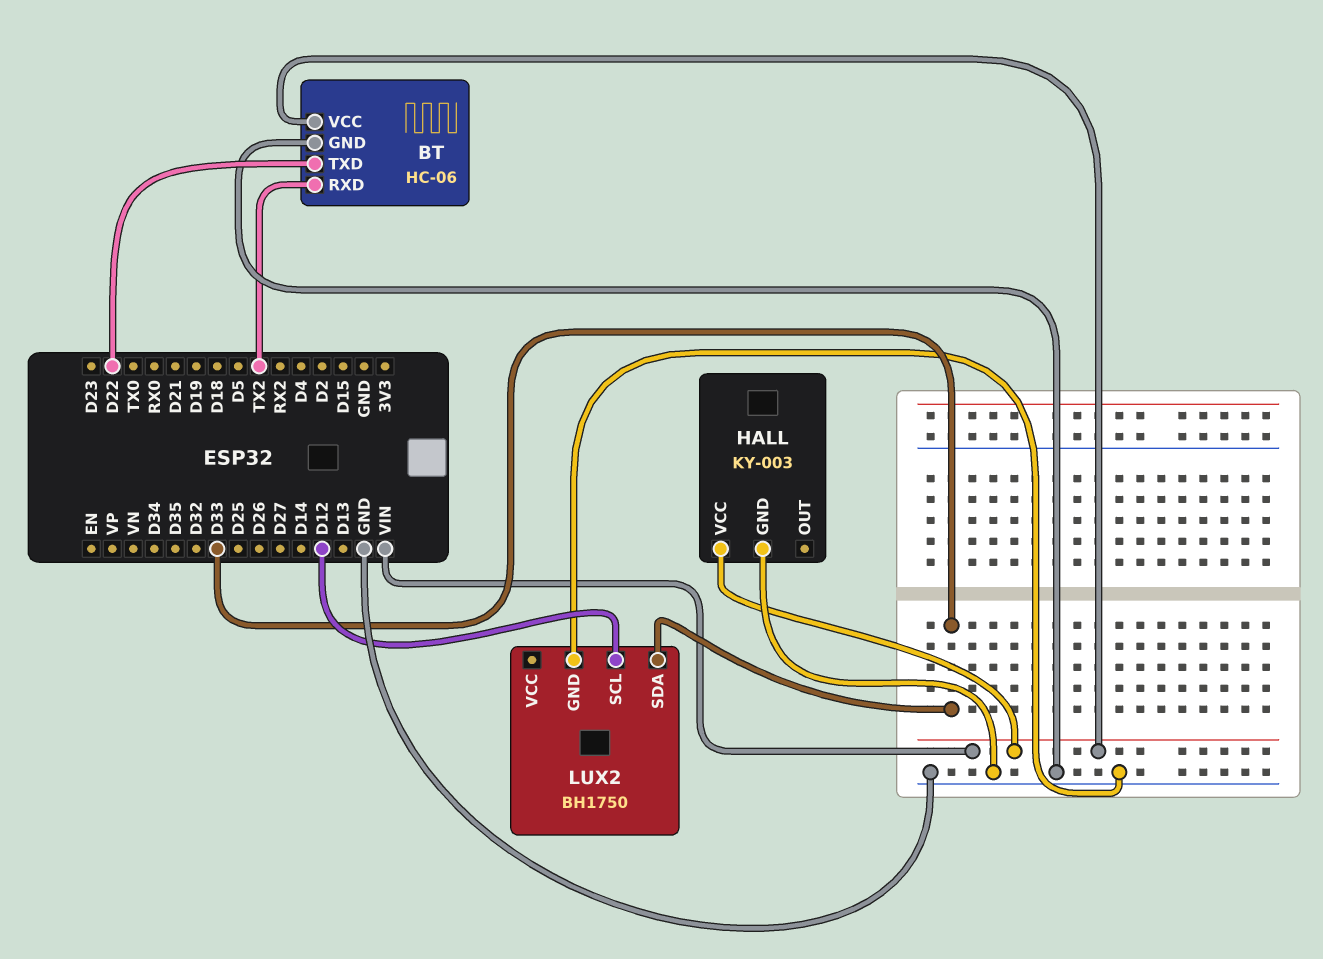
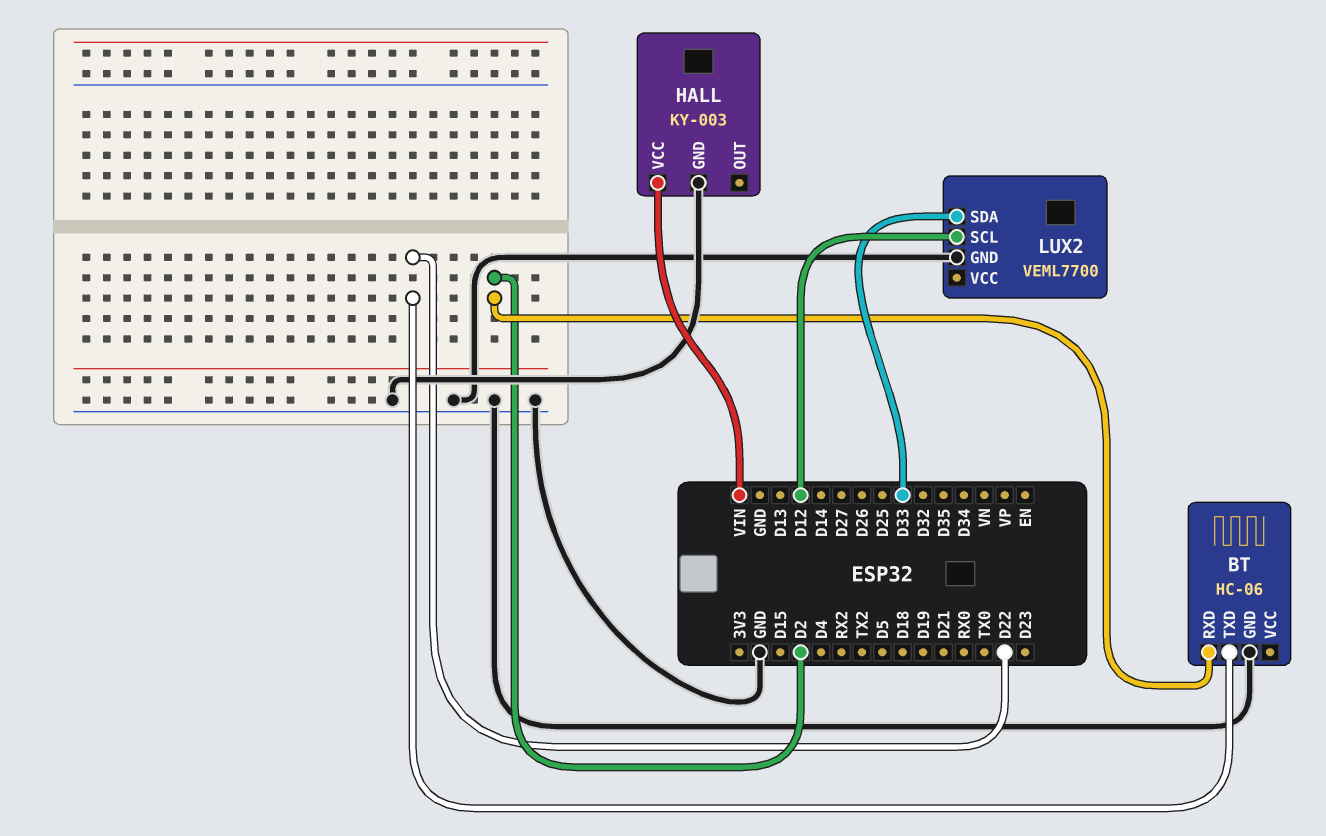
BT pin RXD: TX2 -> D2
BT pin VCC: VIN -> none
LUX2: BH1750 -> VEML7700

